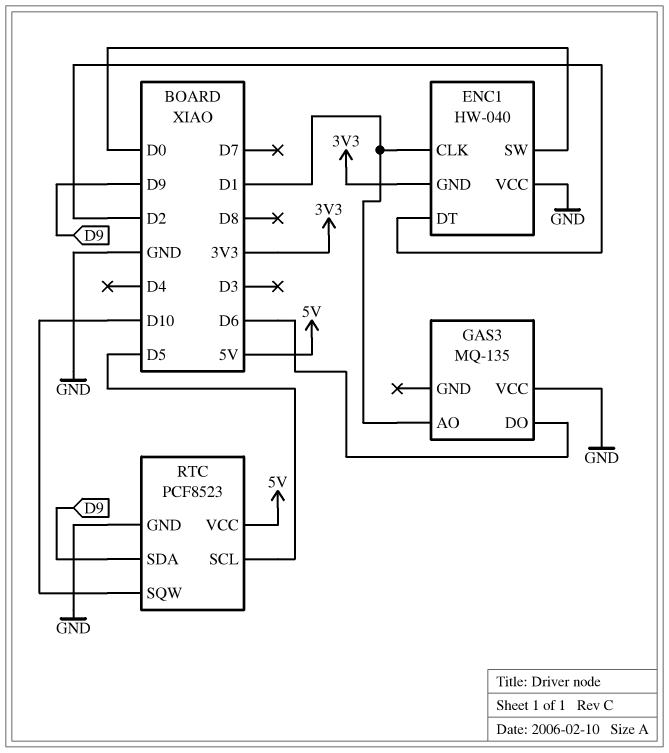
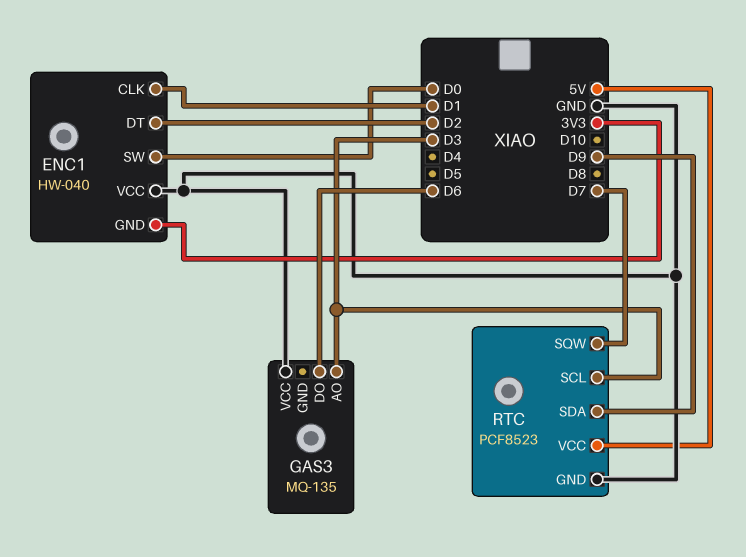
GAS3 pin AO: D1 -> D3
RTC pin SCL: D5 -> D3
RTC pin SQW: D10 -> D7

